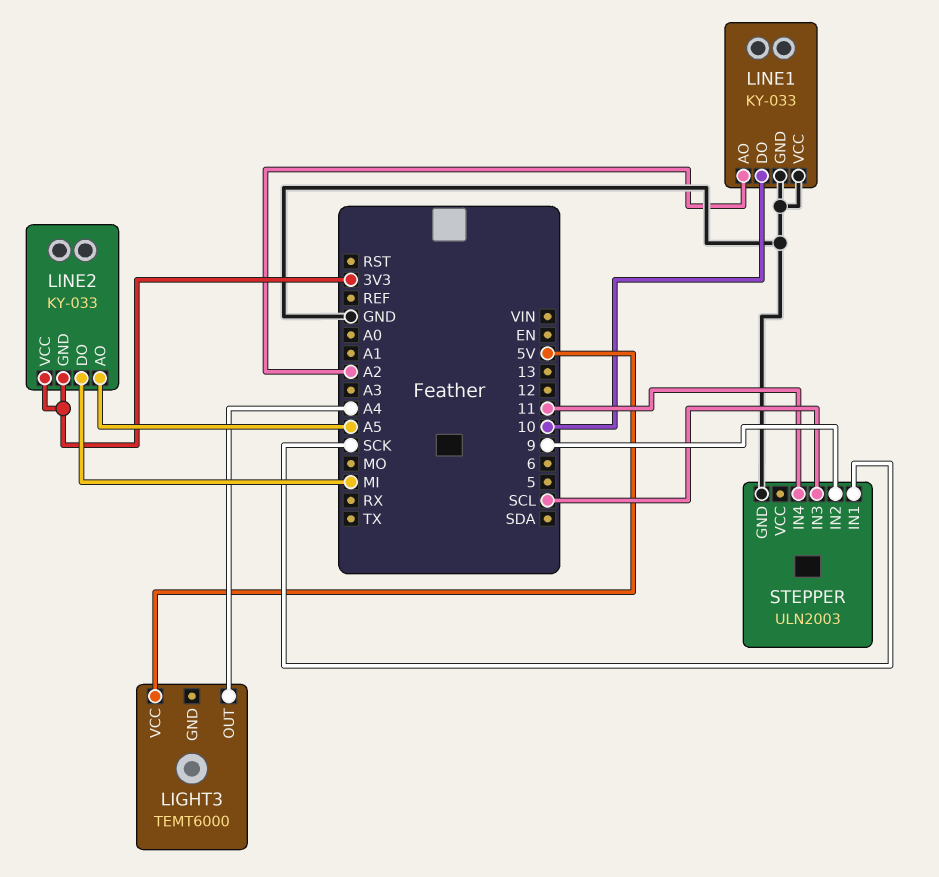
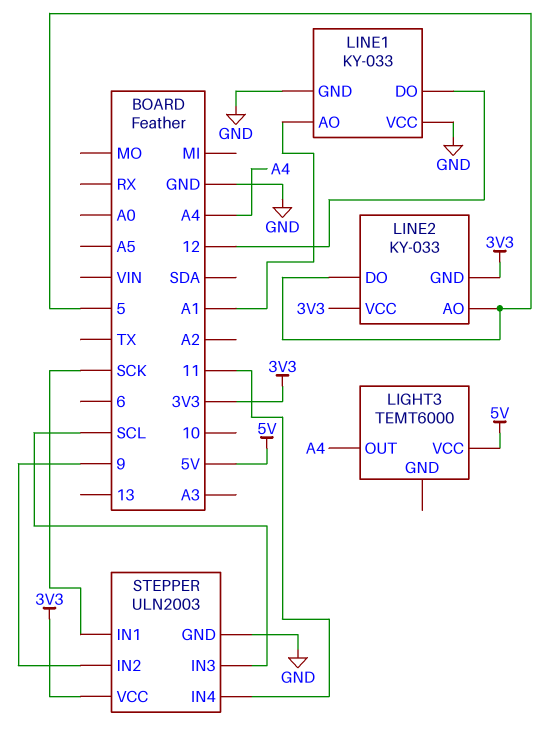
LINE1 pin AO: A2 -> A1
LINE1 pin DO: 10 -> 12
LINE2 pin AO: A5 -> 5
LINE2 pin DO: MI -> 5
STEPPER pin VCC: none -> 3V3

